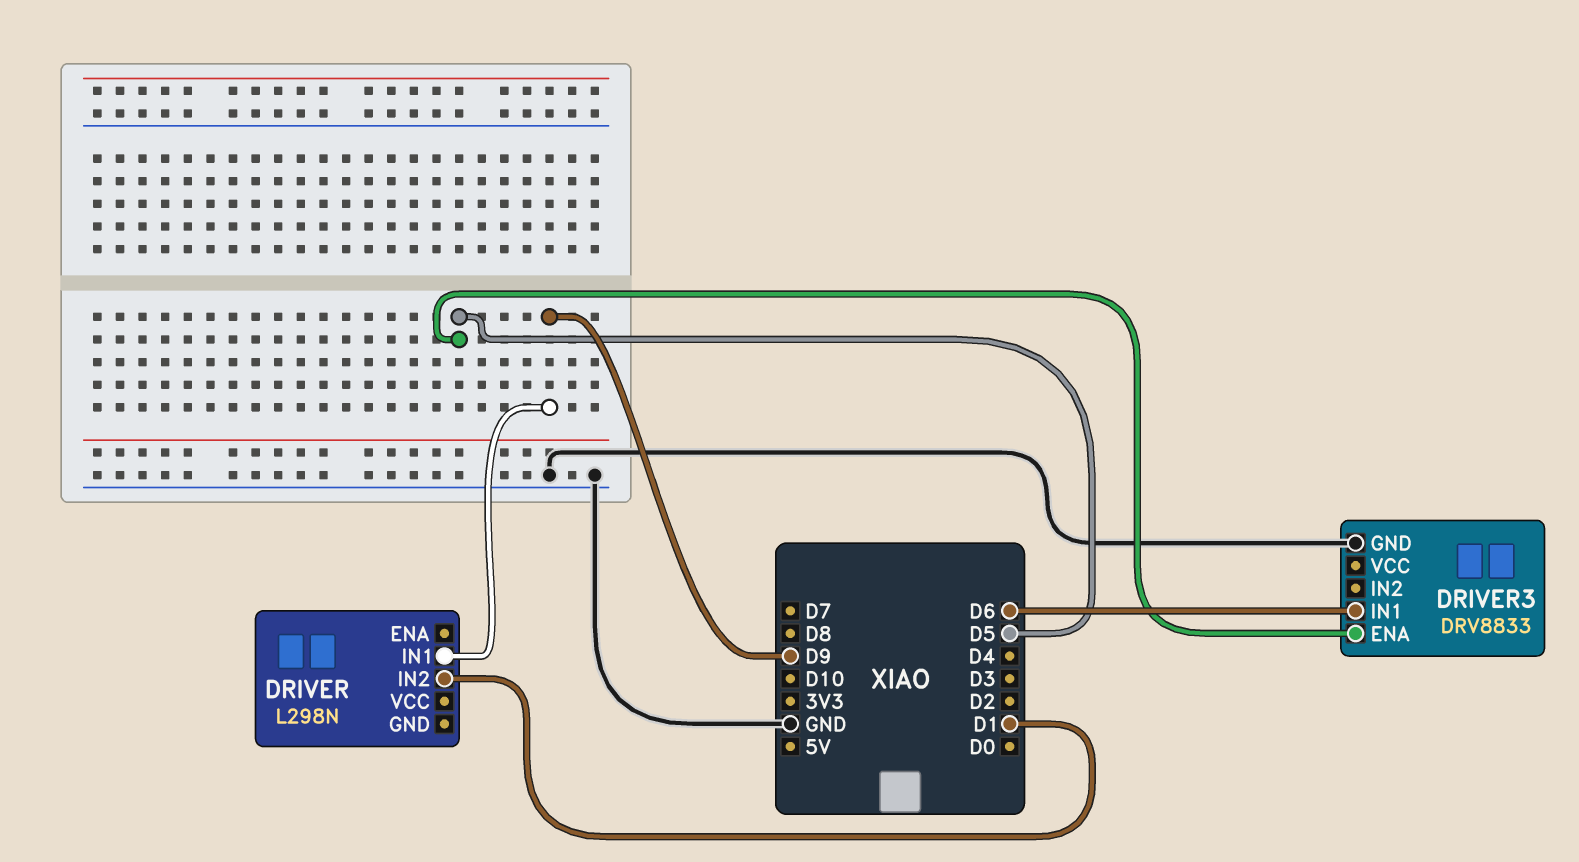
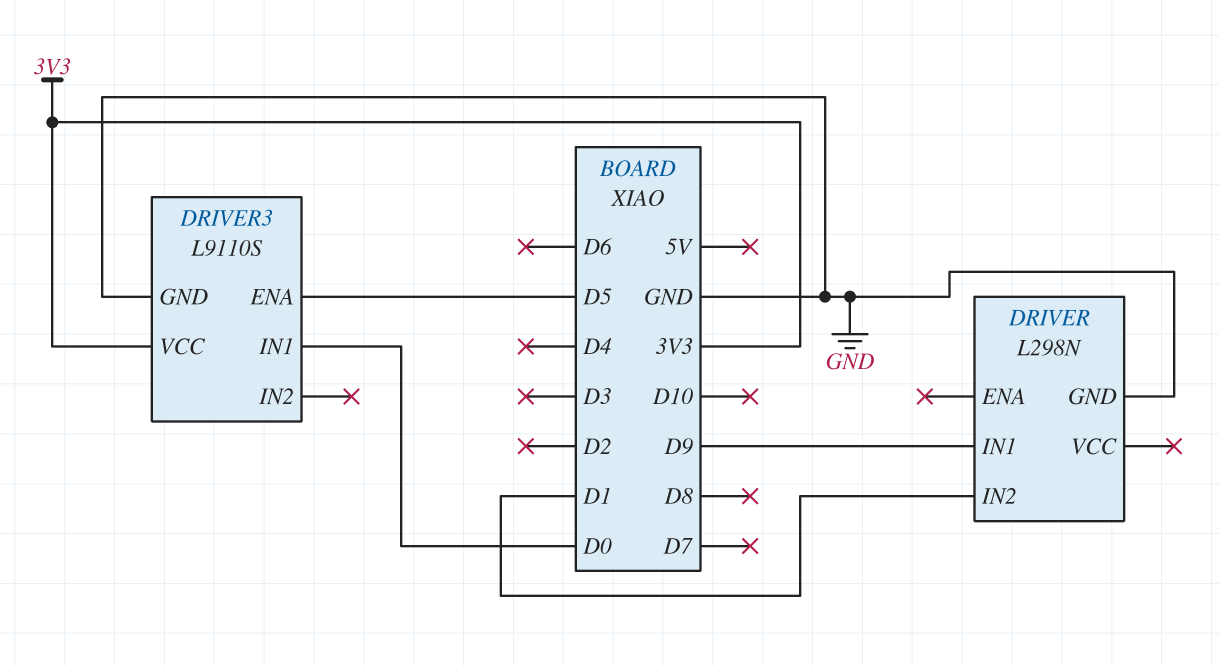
DRIVER pin GND: none -> GND
DRIVER3: DRV8833 -> L9110S
DRIVER3 pin IN1: D6 -> D0
DRIVER3 pin VCC: none -> 3V3

